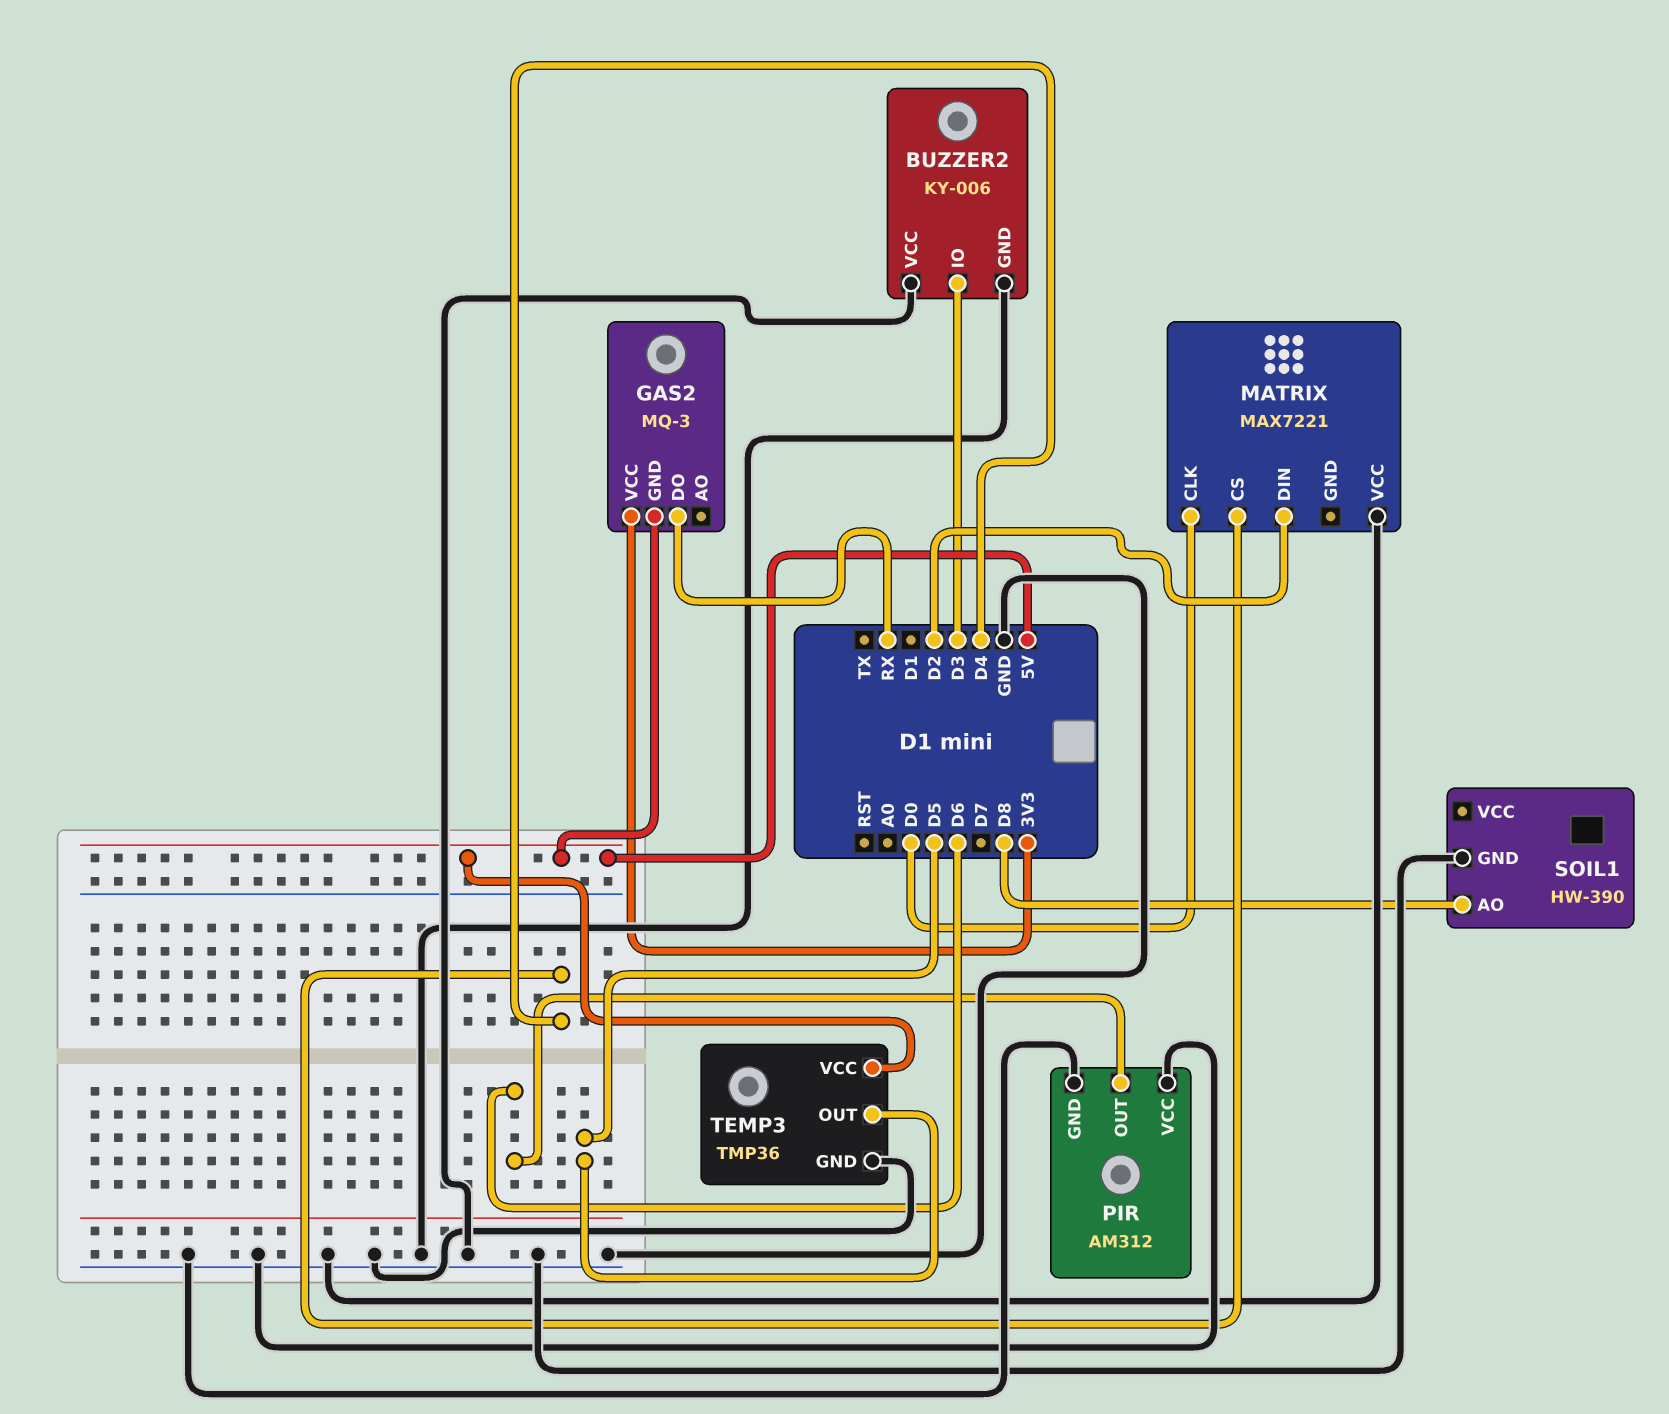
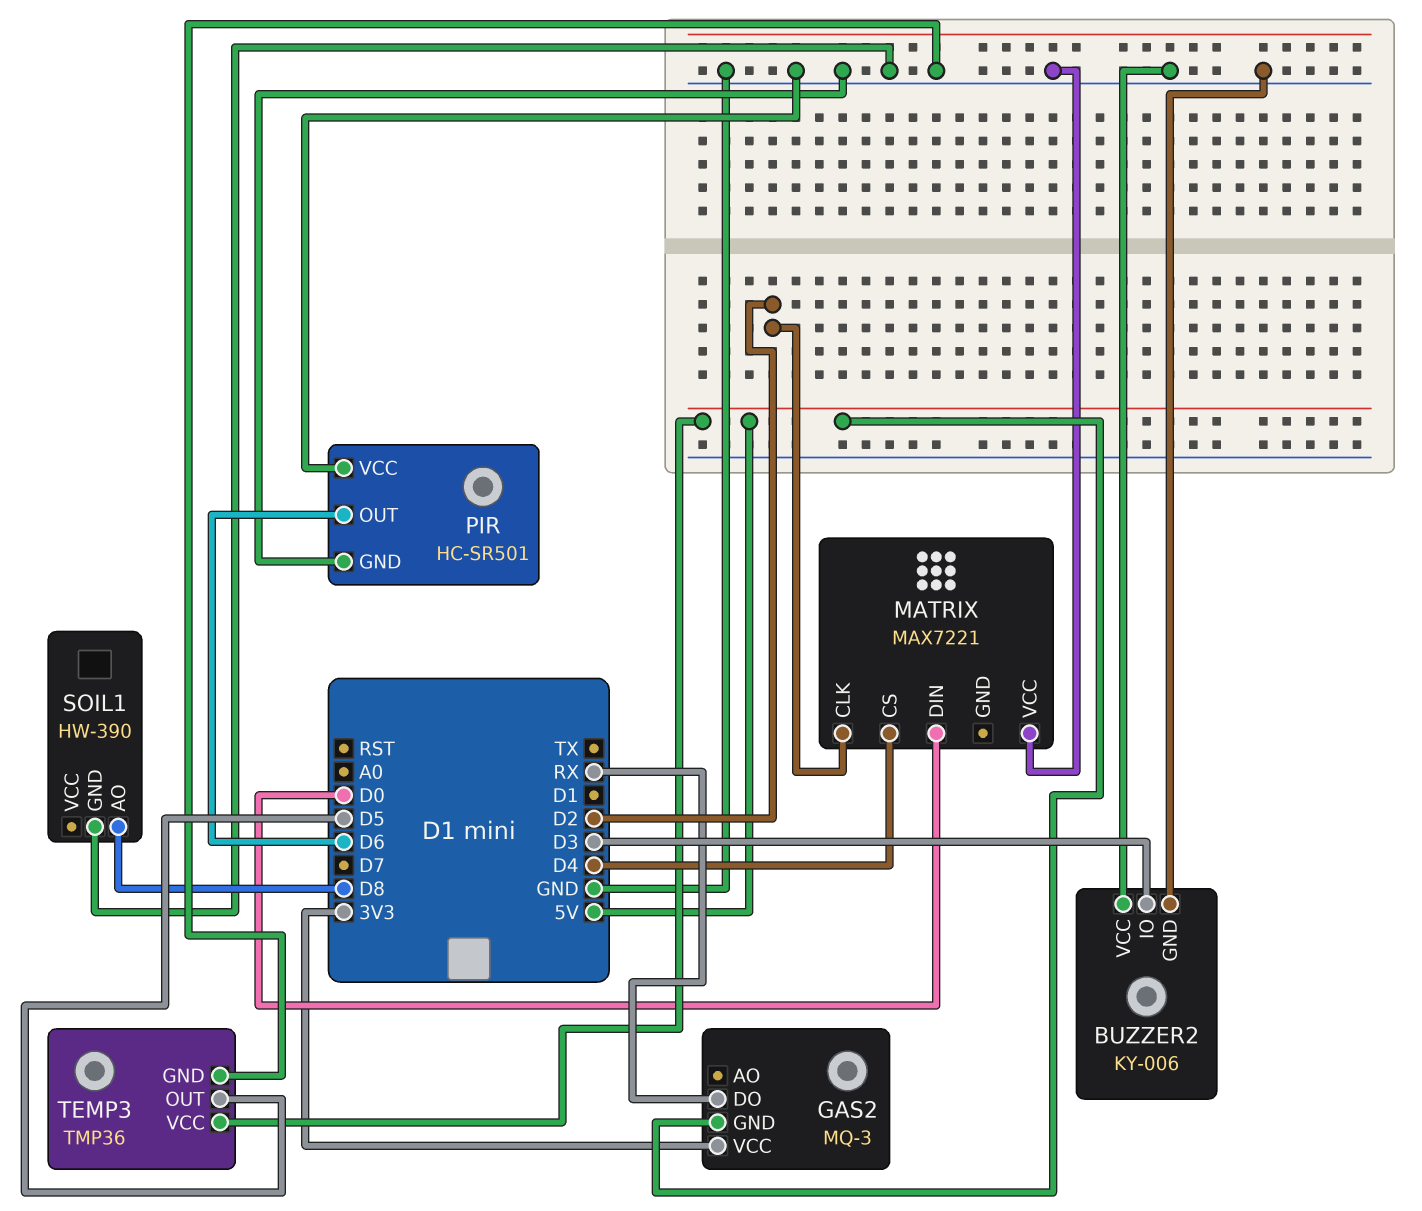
MATRIX pin CLK: D0 -> D2
MATRIX pin DIN: D2 -> D0
PIR: AM312 -> HC-SR501

